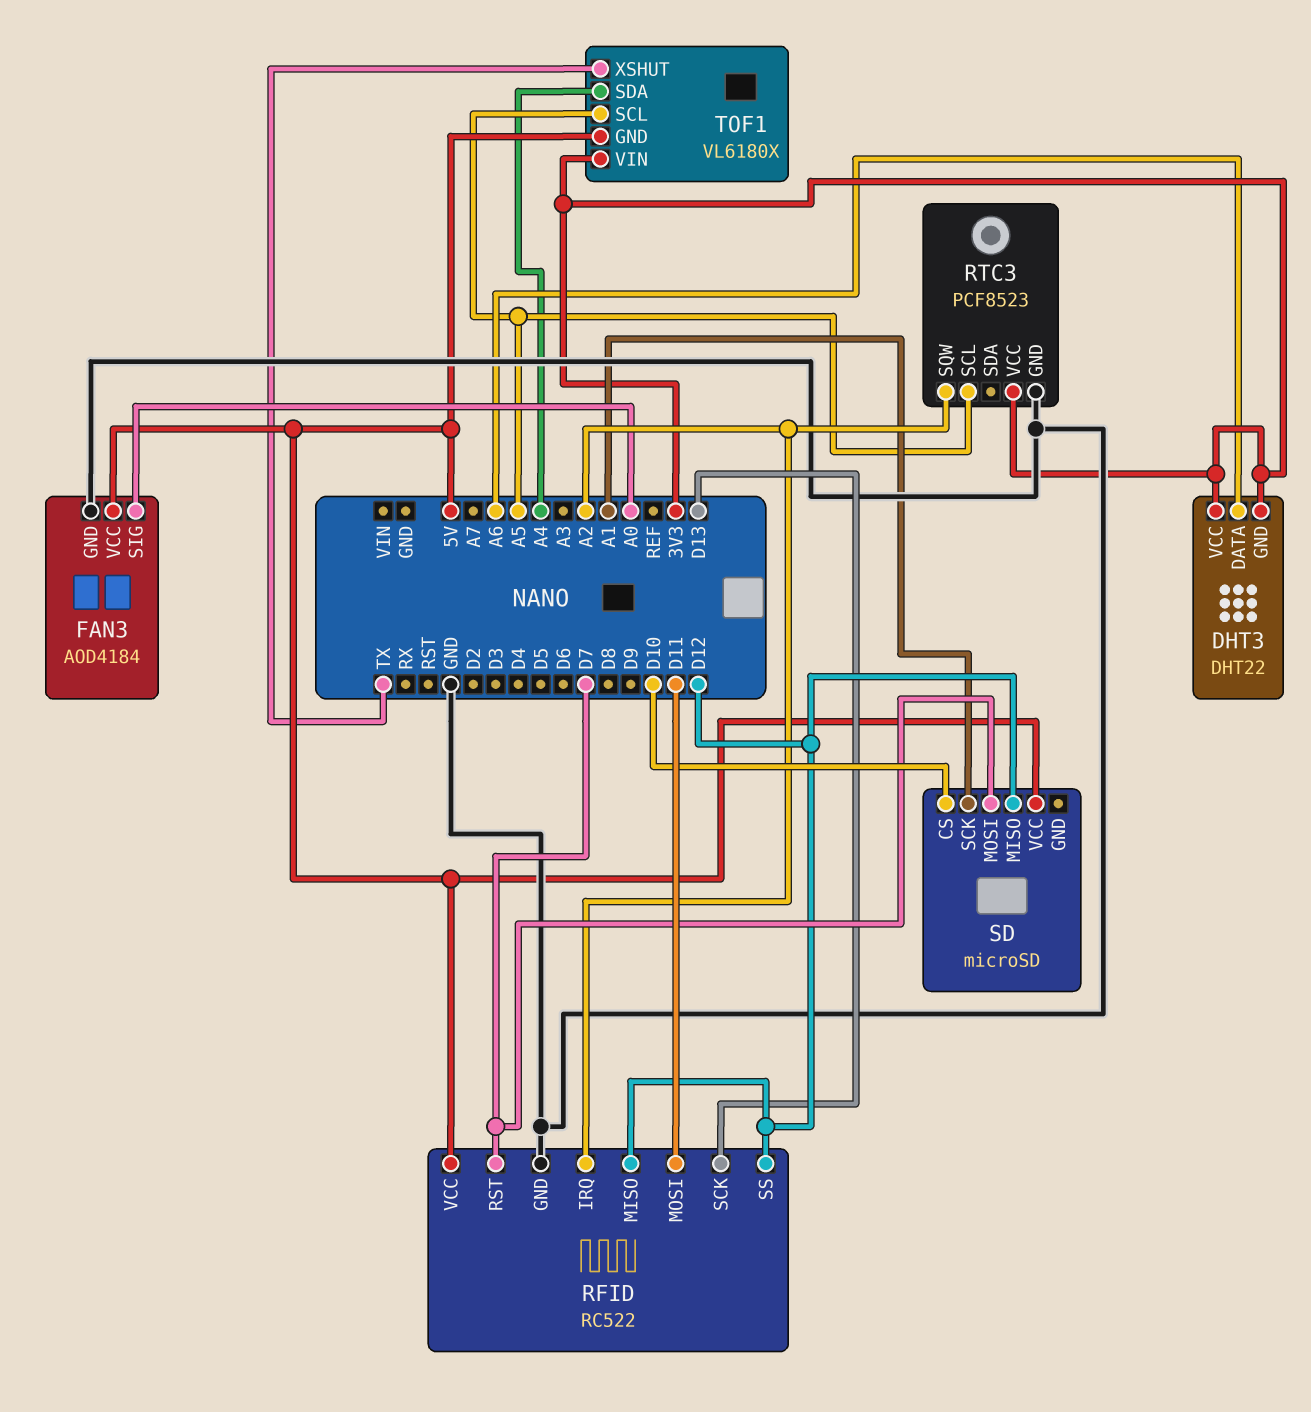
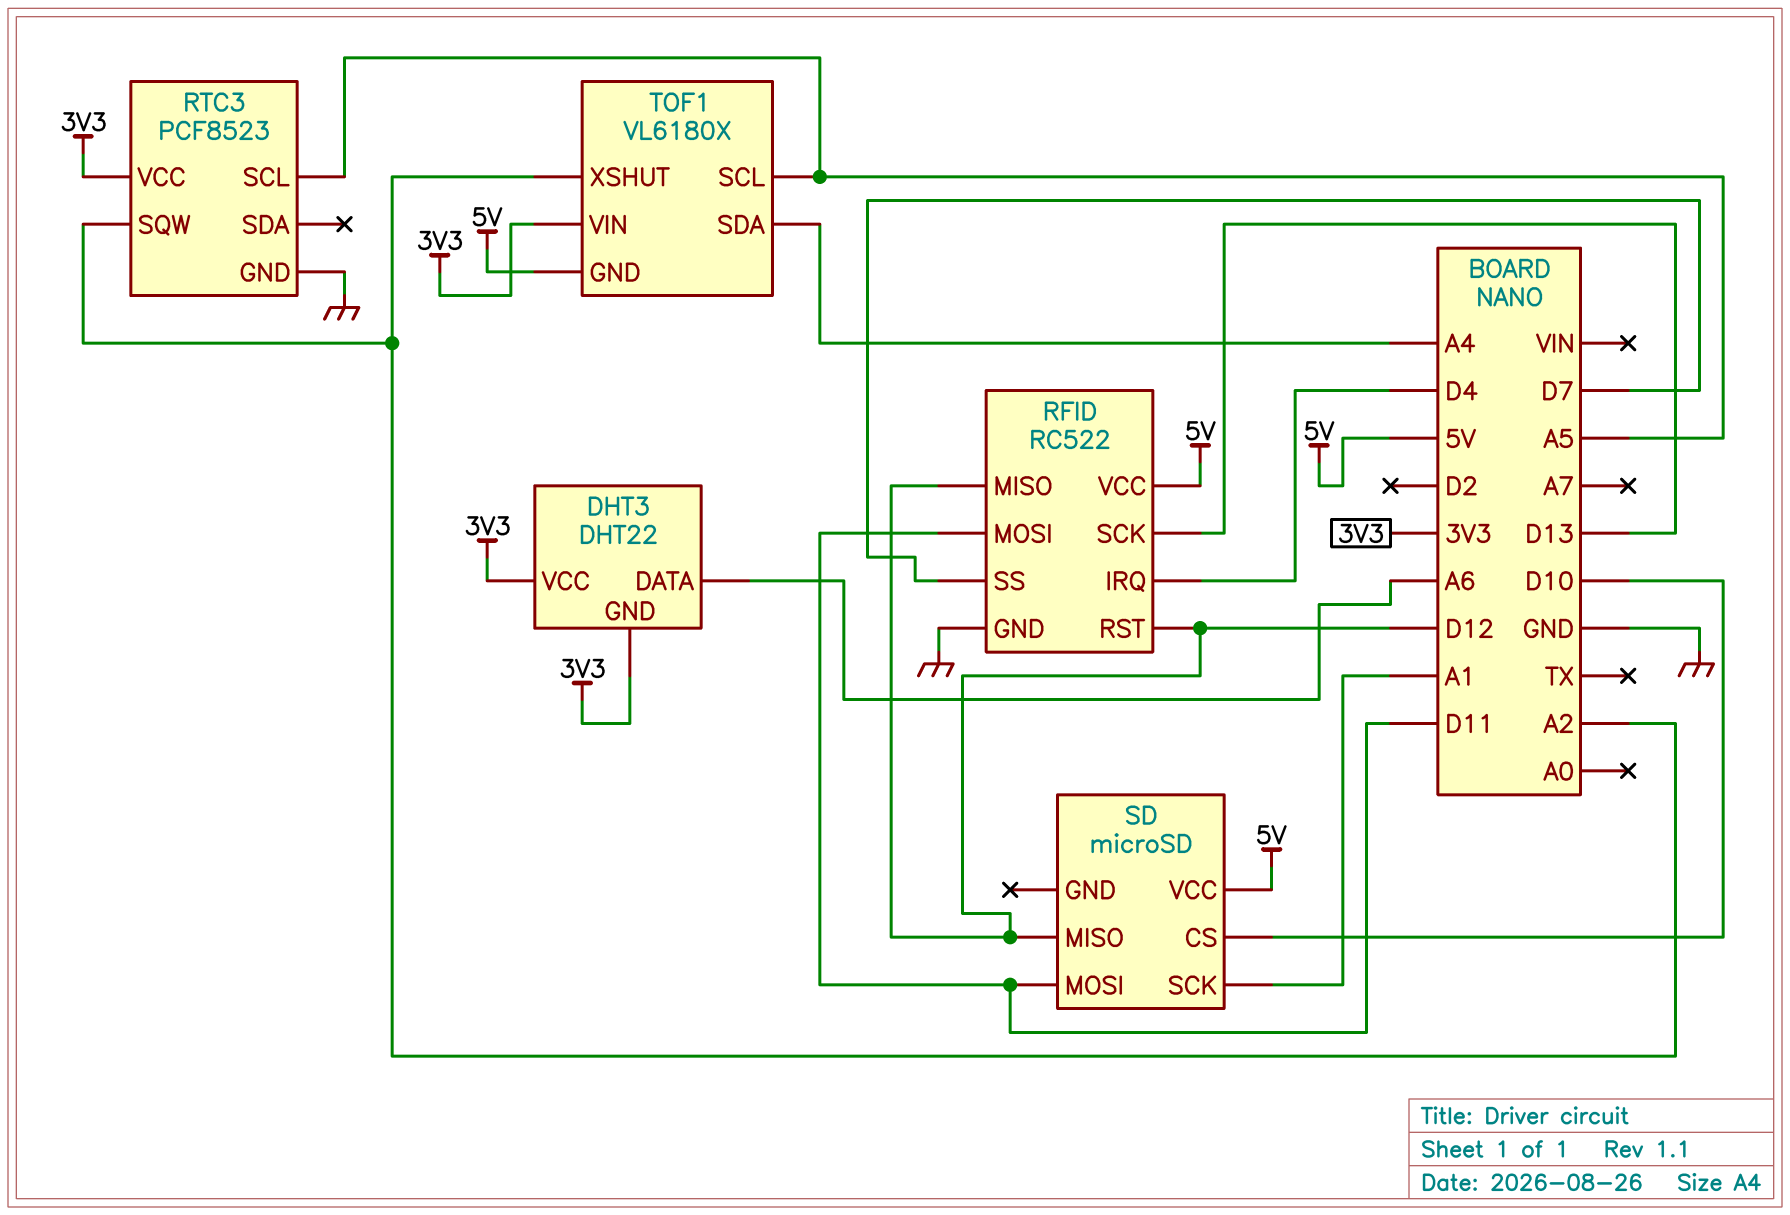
FAN3: AOD4184 -> none
FAN3 pin GND: GND -> none
FAN3 pin SIG: A0 -> none
FAN3 pin VCC: 5V -> none
RFID pin IRQ: A2 -> D4
RFID pin RST: D7 -> D12
RFID pin SS: D12 -> D7
SD pin MOSI: D7 -> D11
TOF1 pin XSHUT: TX -> A2

